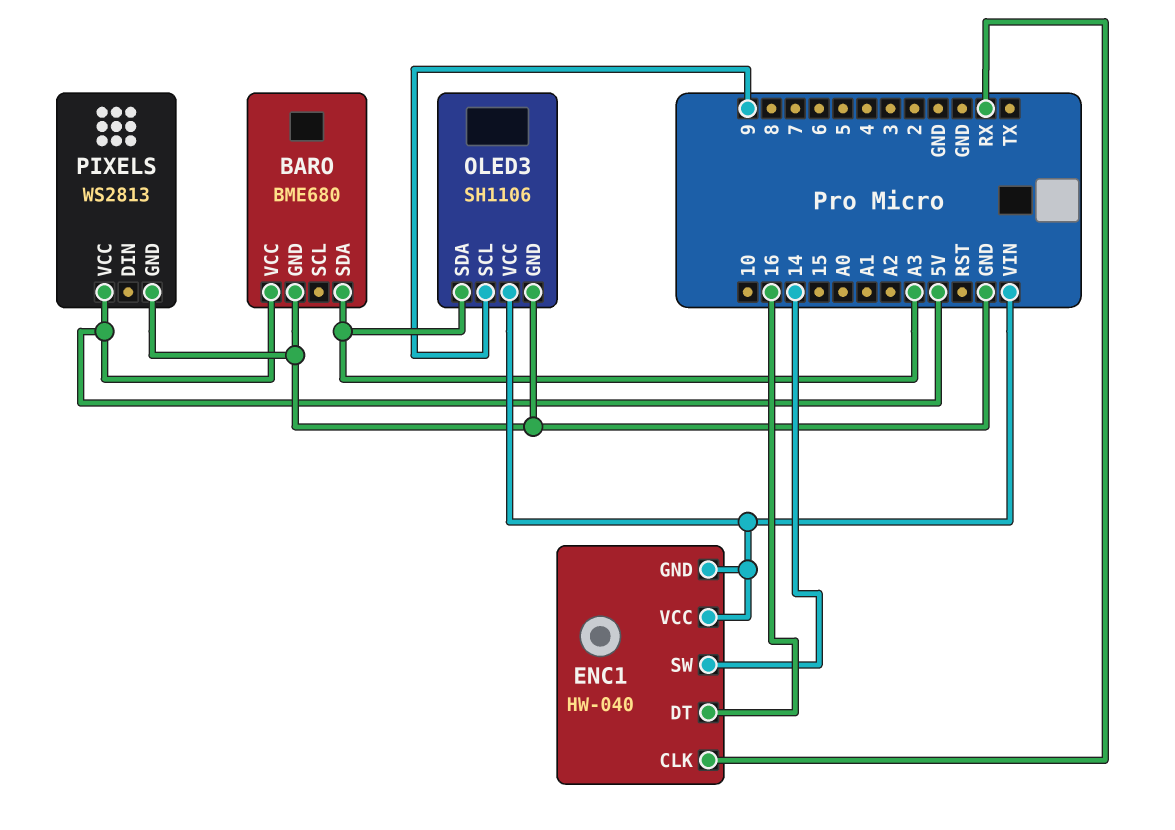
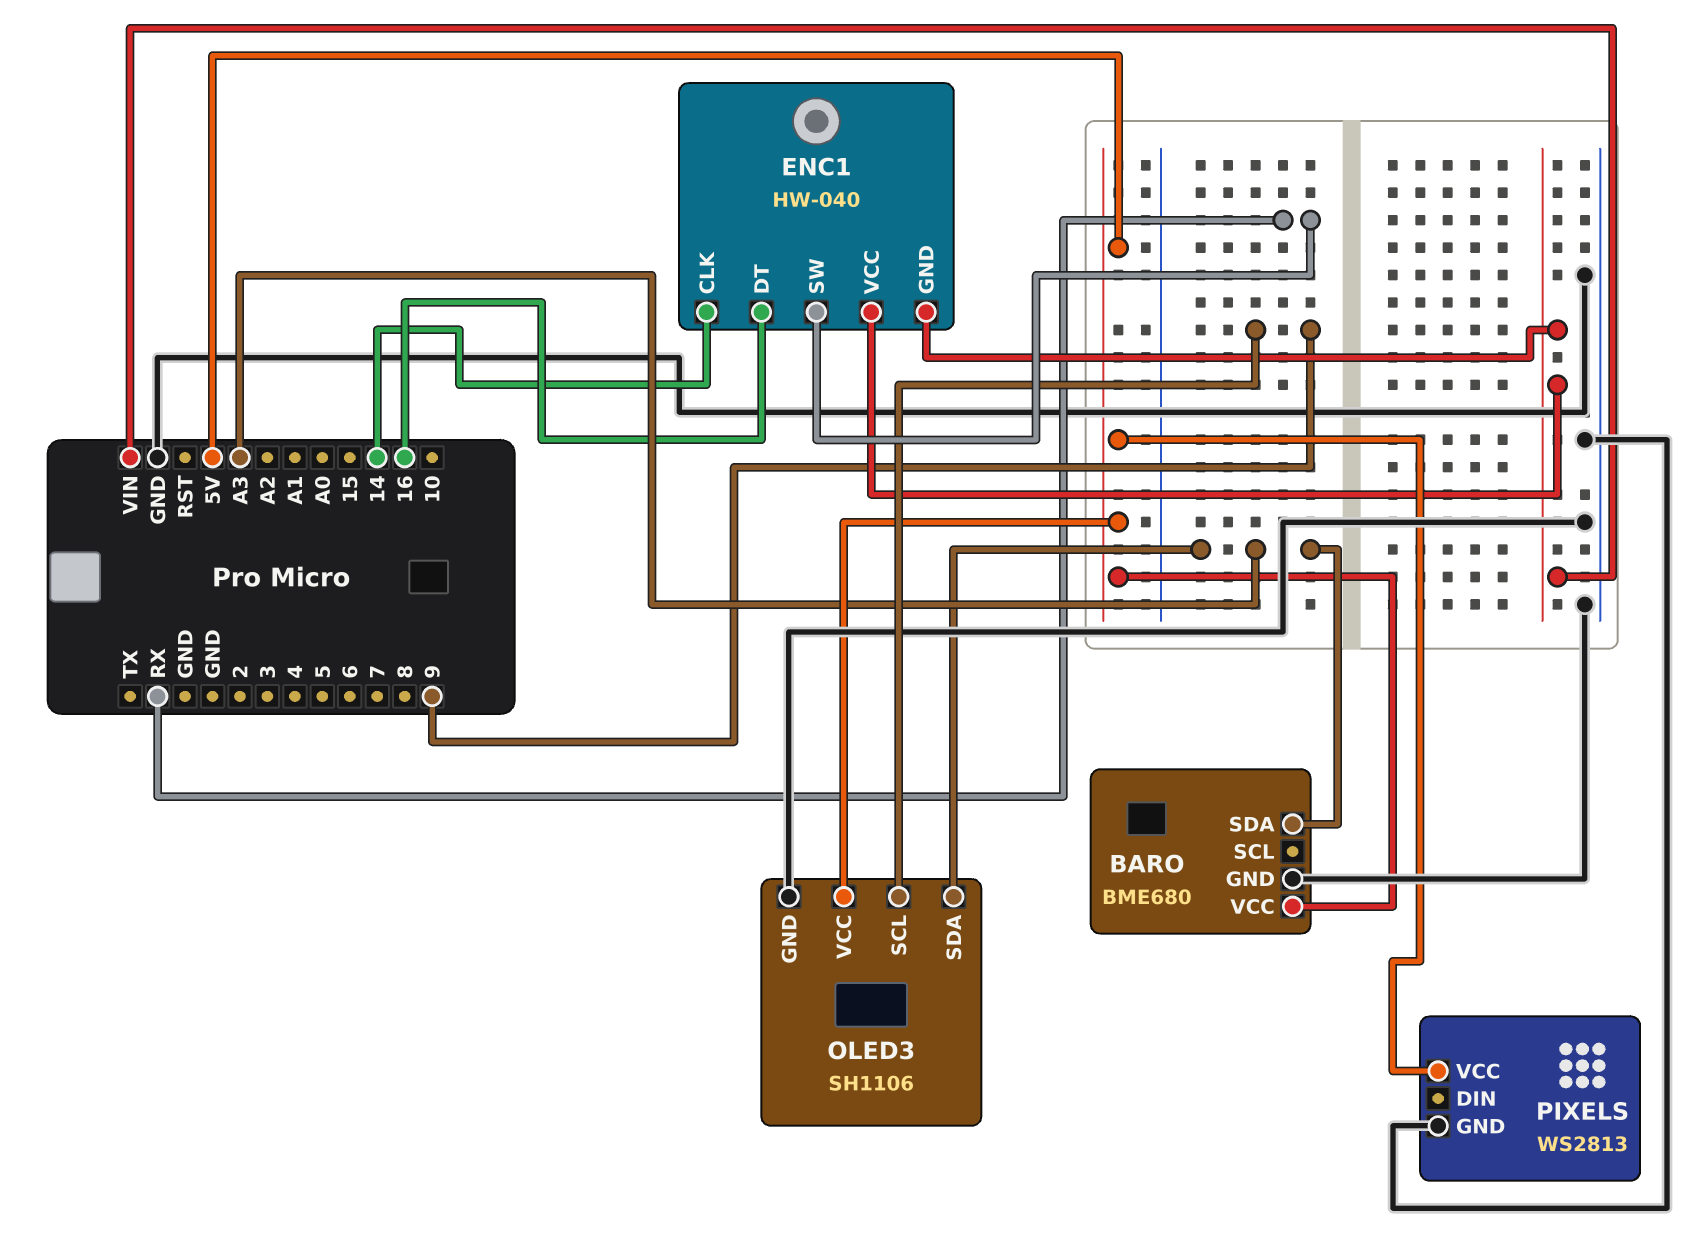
ENC1 pin CLK: RX -> 14
ENC1 pin SW: 14 -> RX
OLED3 pin VCC: VIN -> 5V

